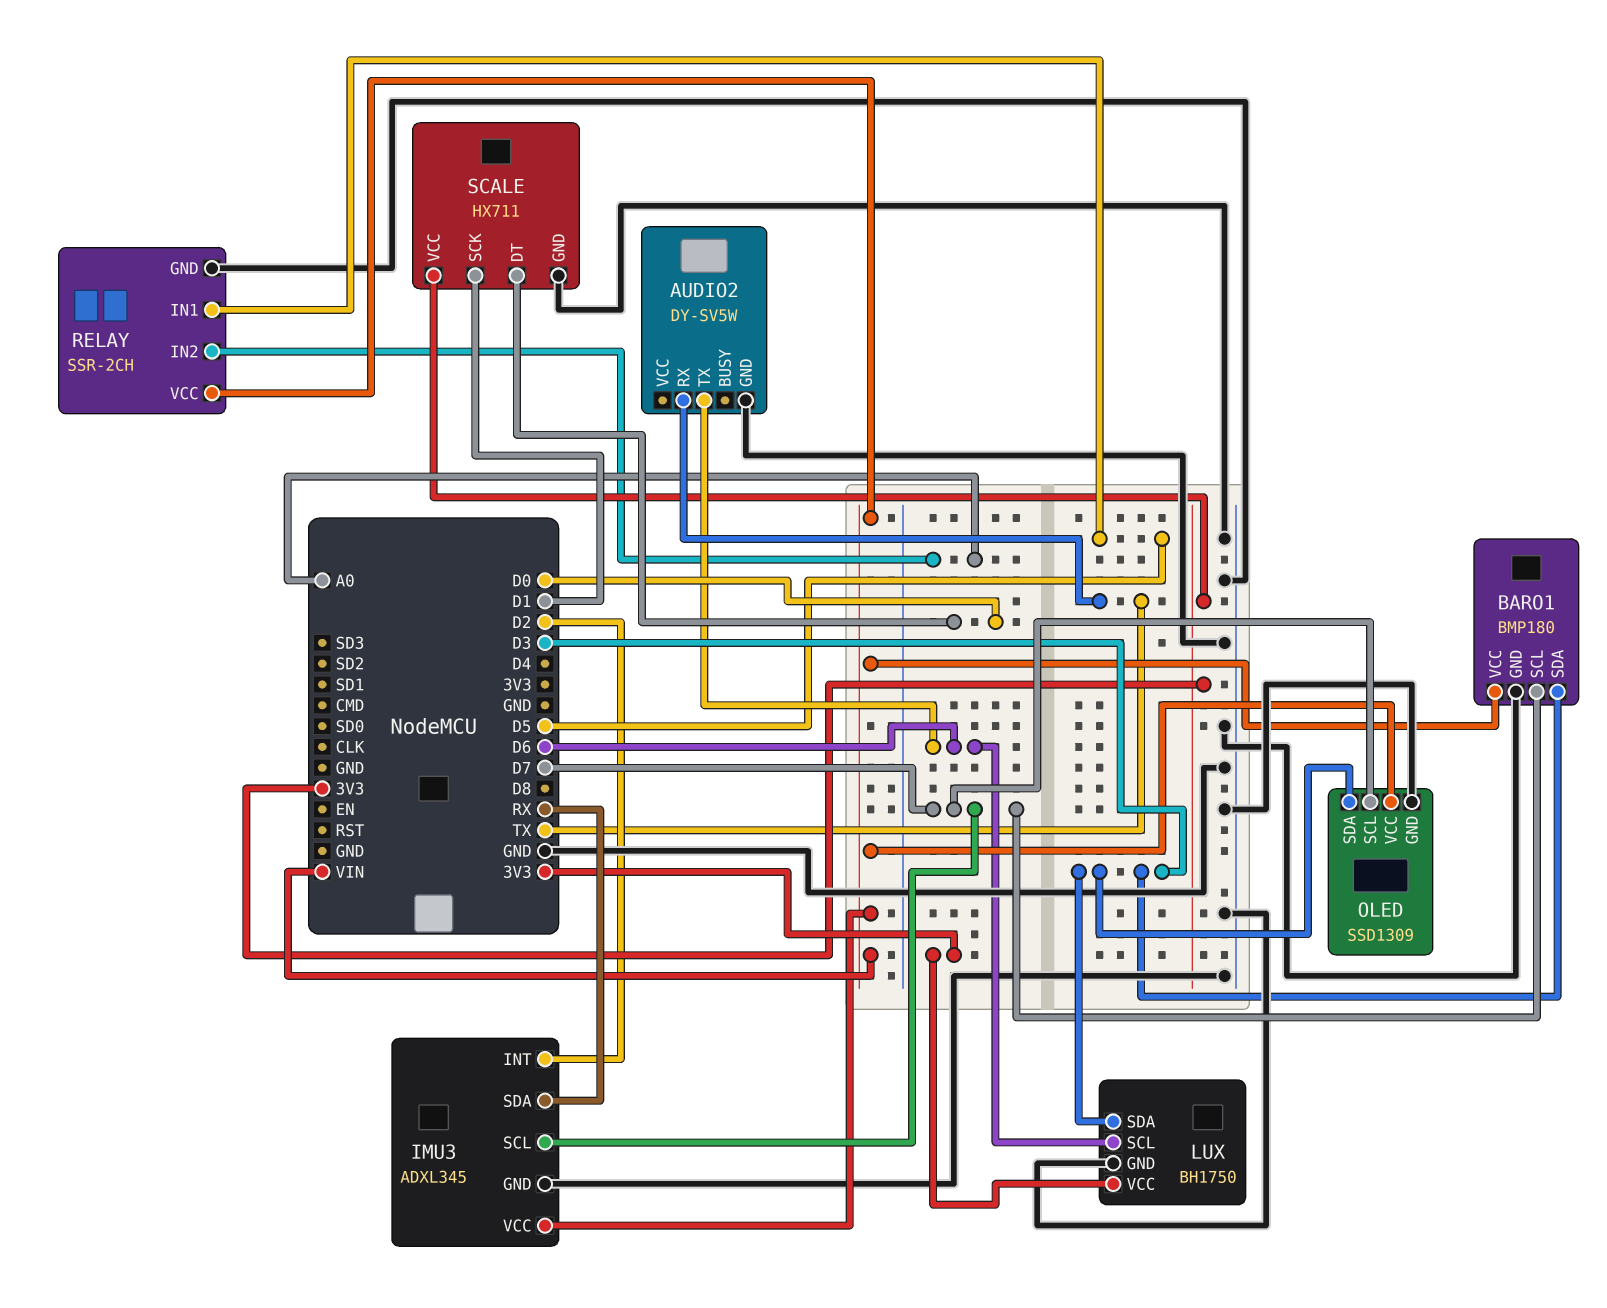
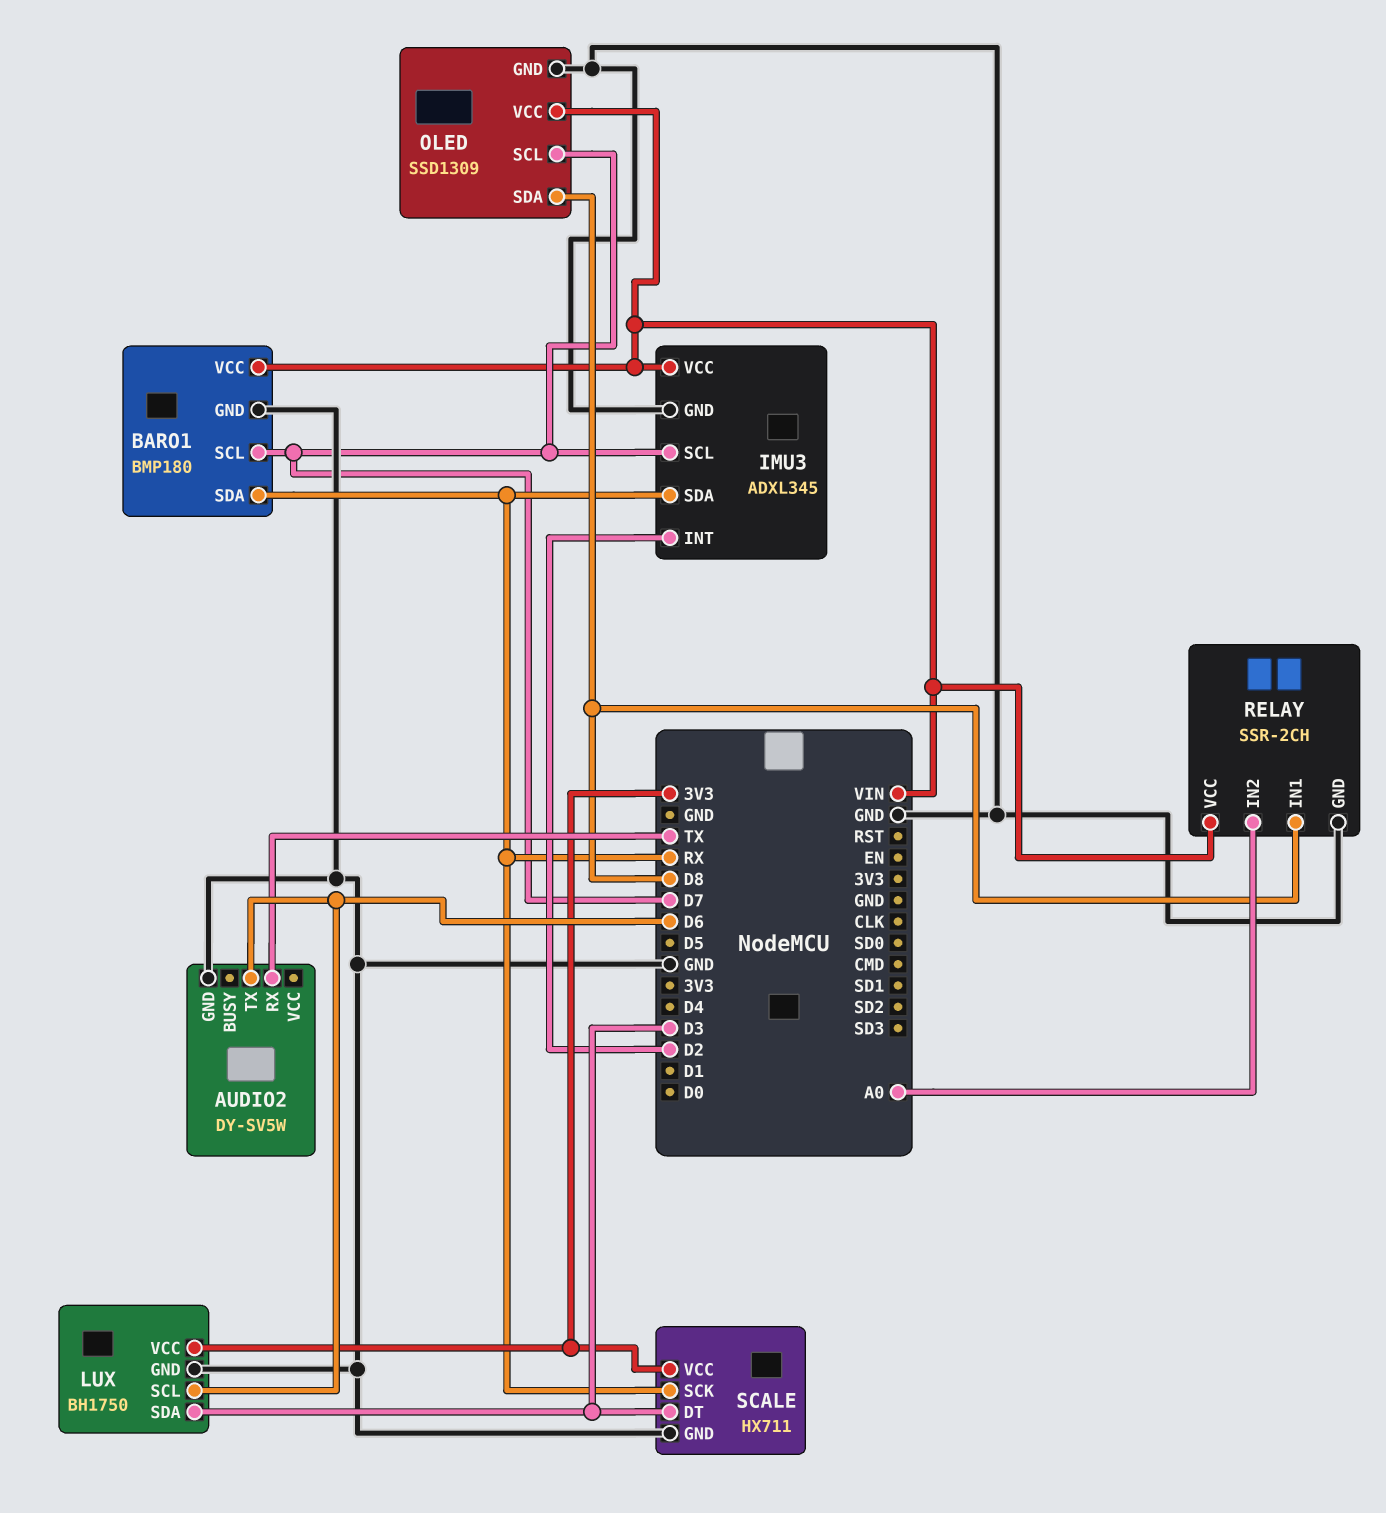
BARO1 pin SDA: D3 -> RX
OLED pin SDA: D3 -> D8
RELAY pin IN1: D5 -> D8
SCALE pin DT: D0 -> D3
SCALE pin SCK: D1 -> RX

